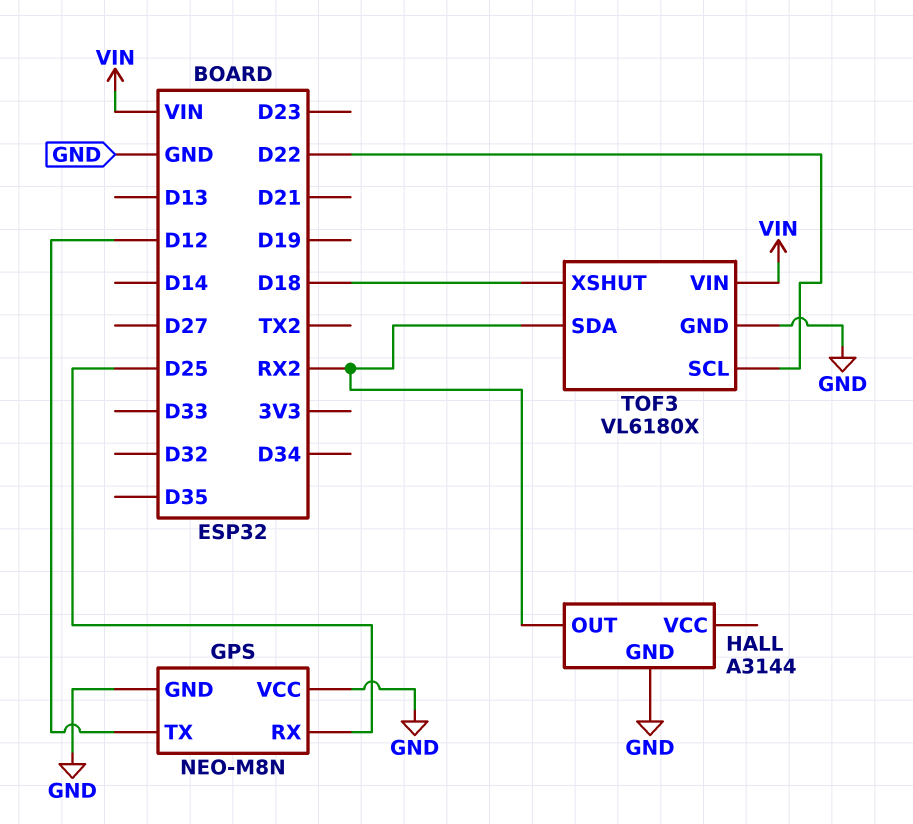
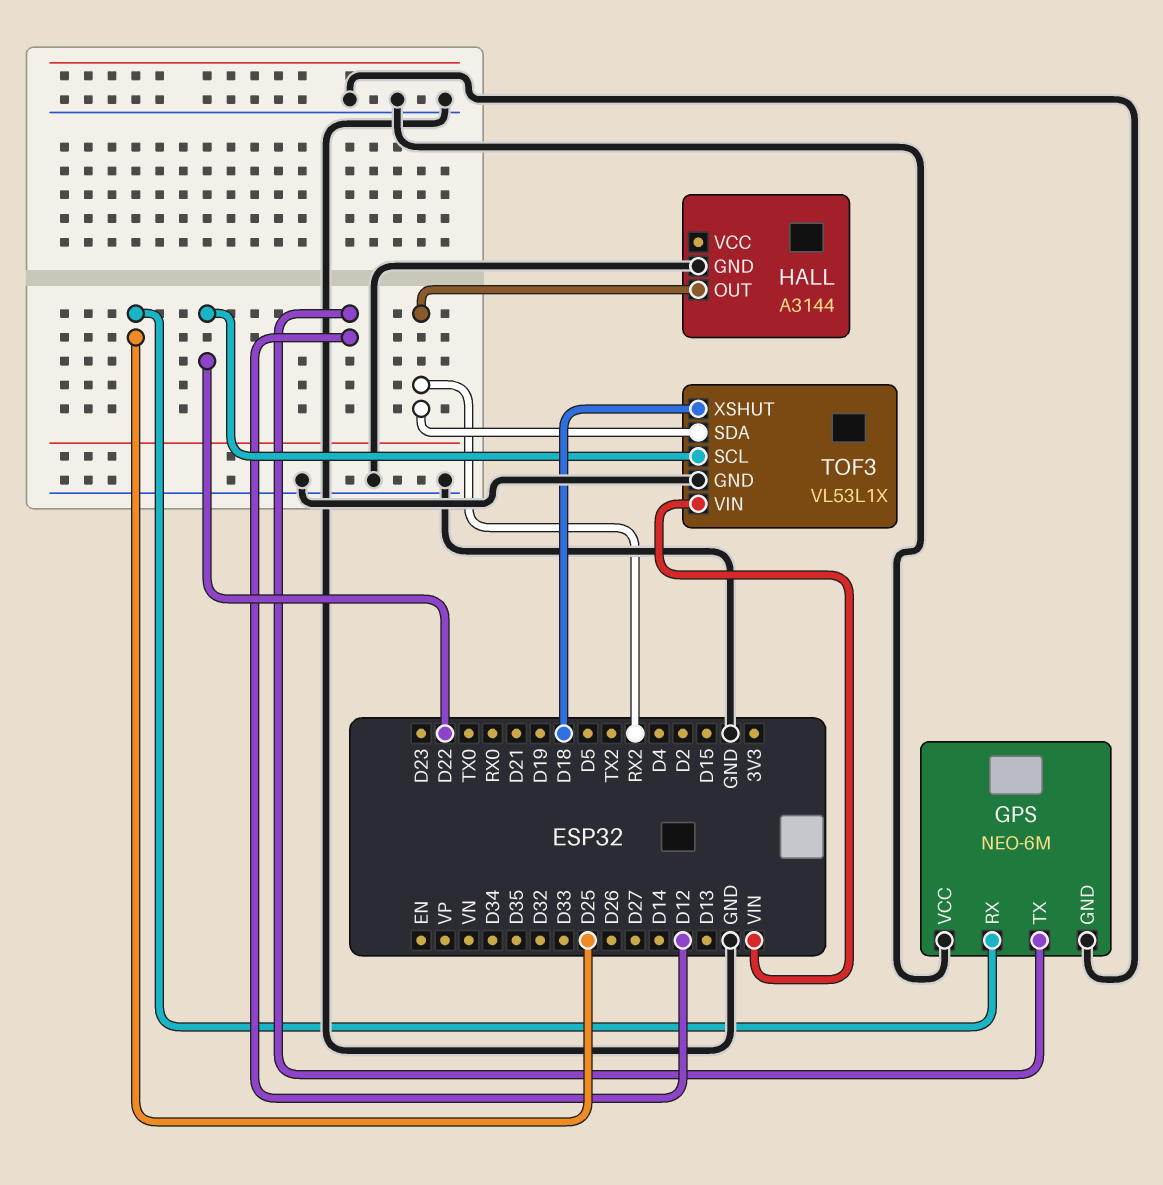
GPS: NEO-M8N -> NEO-6M
TOF3: VL6180X -> VL53L1X

